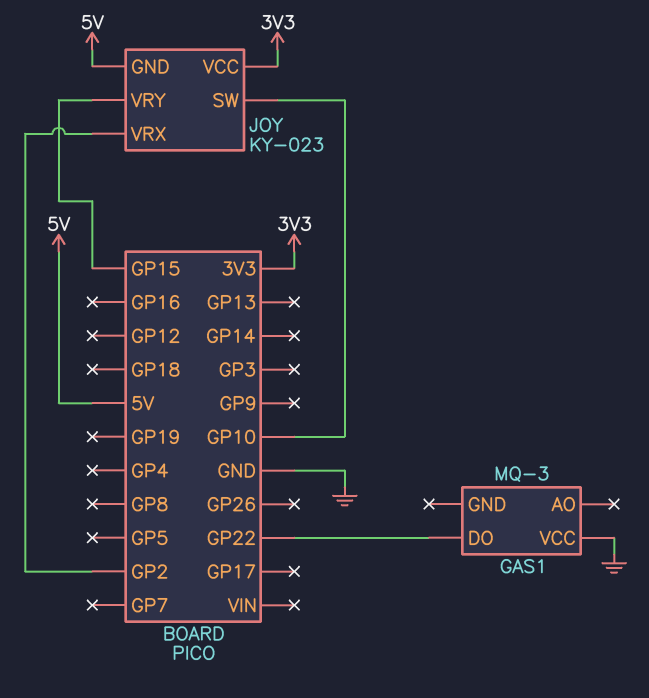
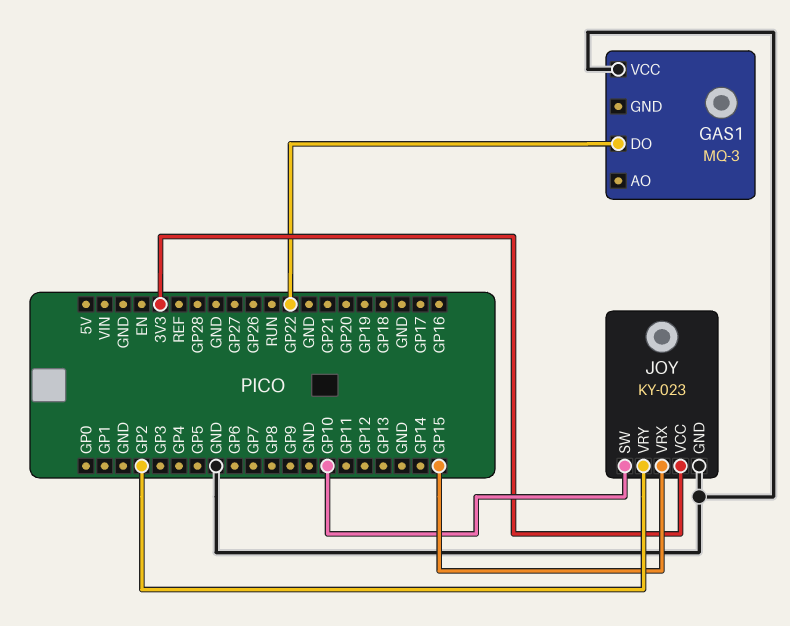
JOY pin GND: 5V -> GND
JOY pin VRX: GP2 -> GP15
JOY pin VRY: GP15 -> GP2

